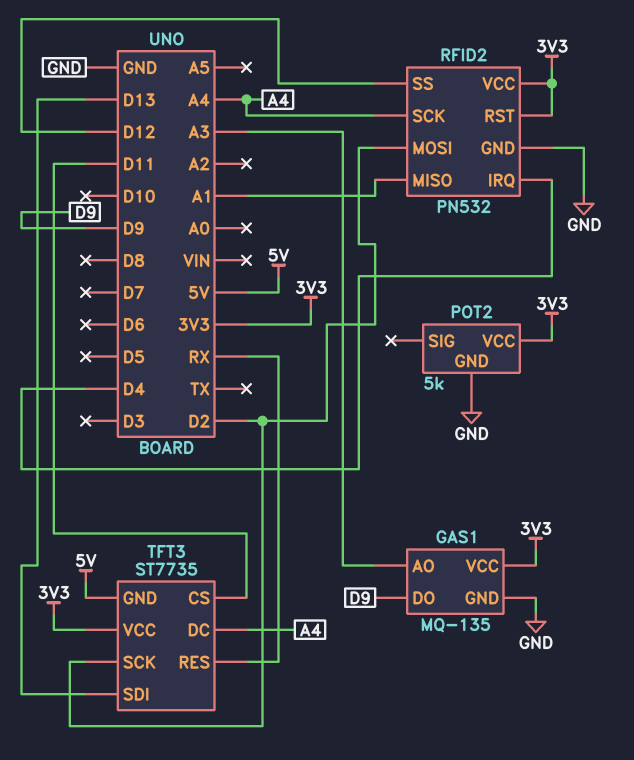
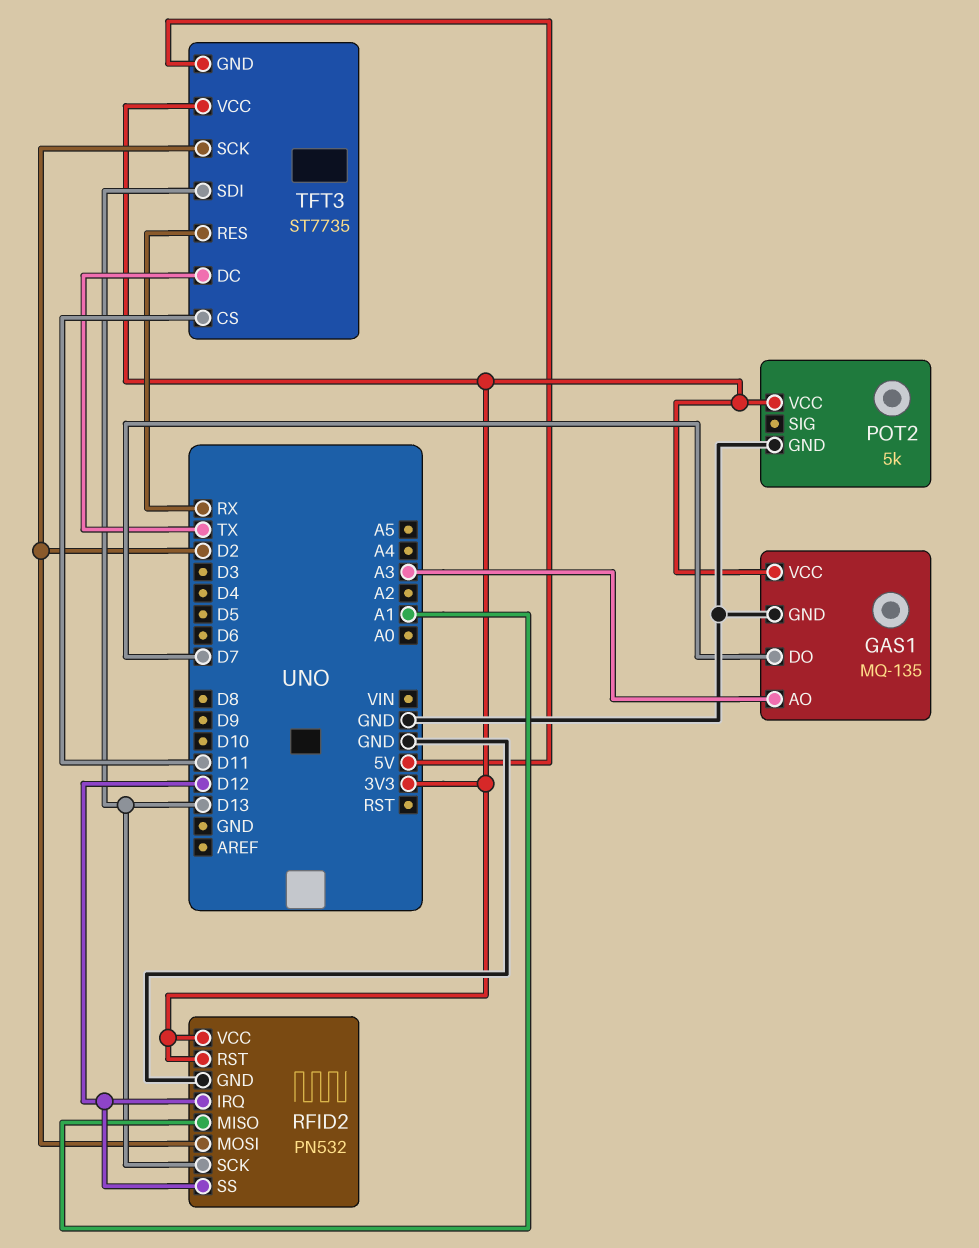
GAS1 pin DO: D9 -> D7
RFID2 pin IRQ: D4 -> D12
RFID2 pin SCK: A4 -> D13
TFT3 pin DC: A4 -> TX

